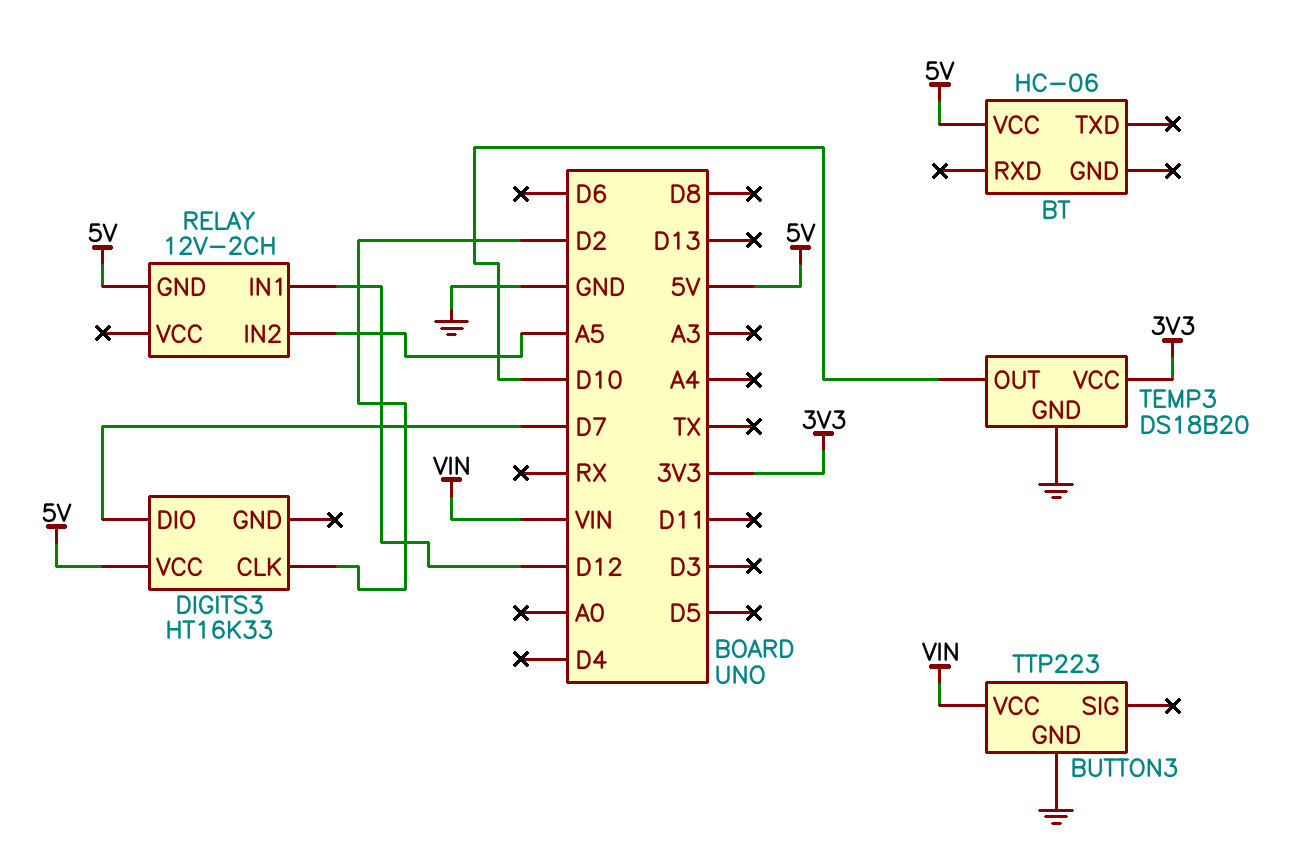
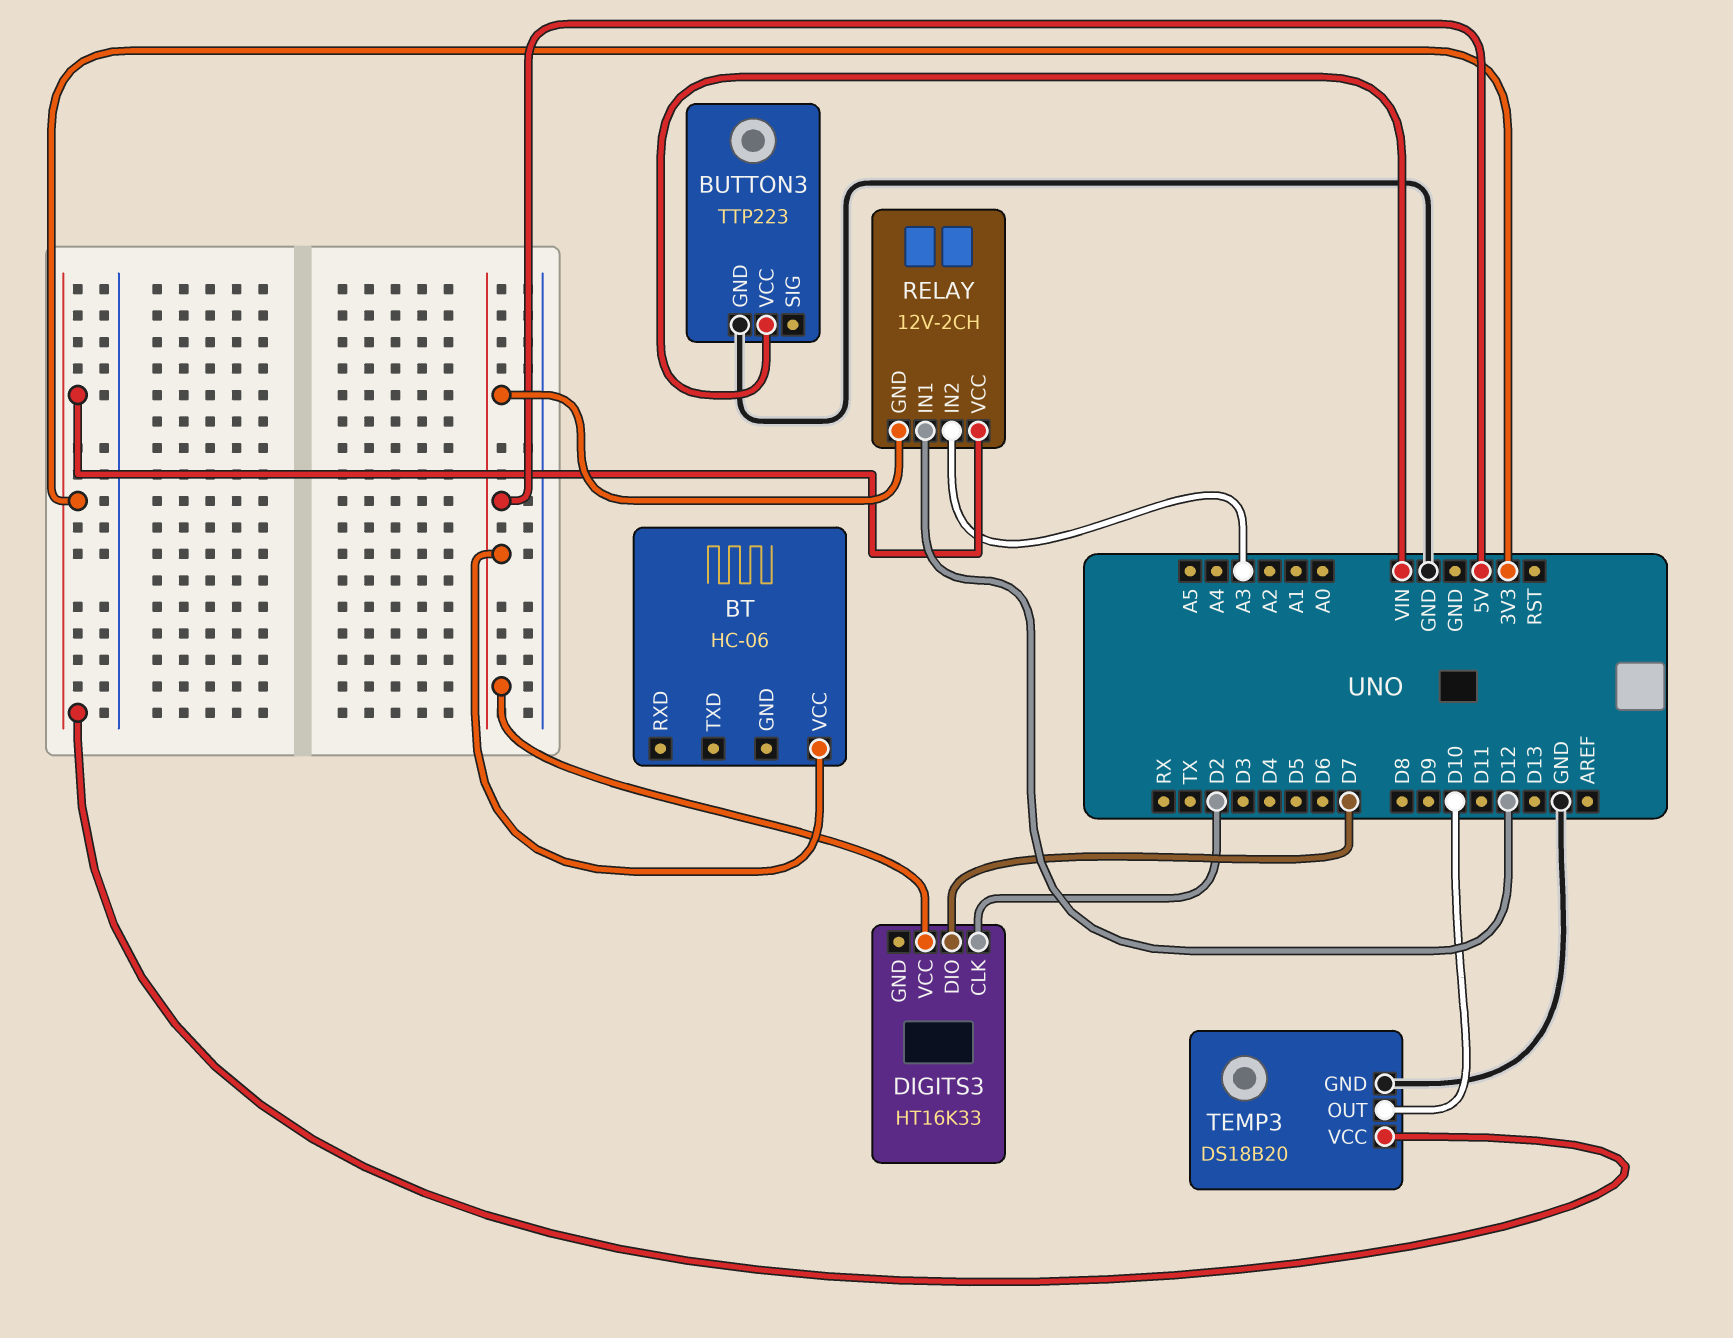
RELAY pin IN2: A5 -> A3
RELAY pin VCC: none -> 3V3

